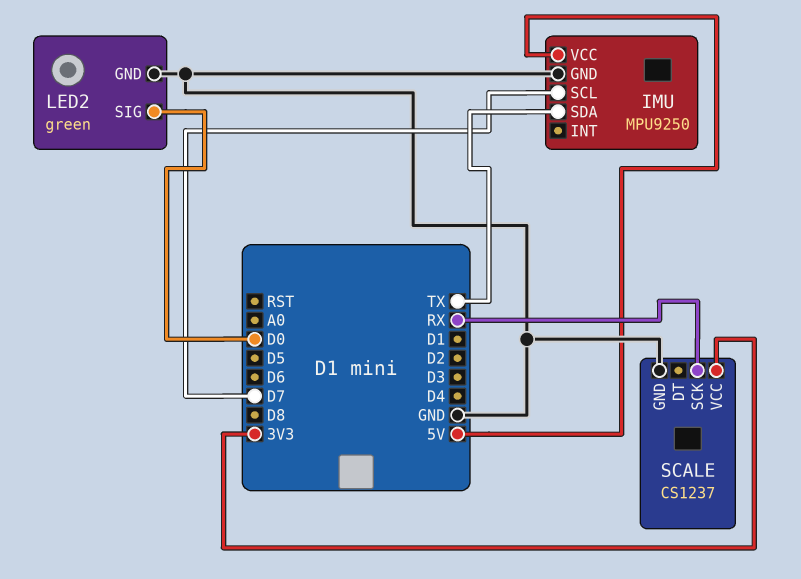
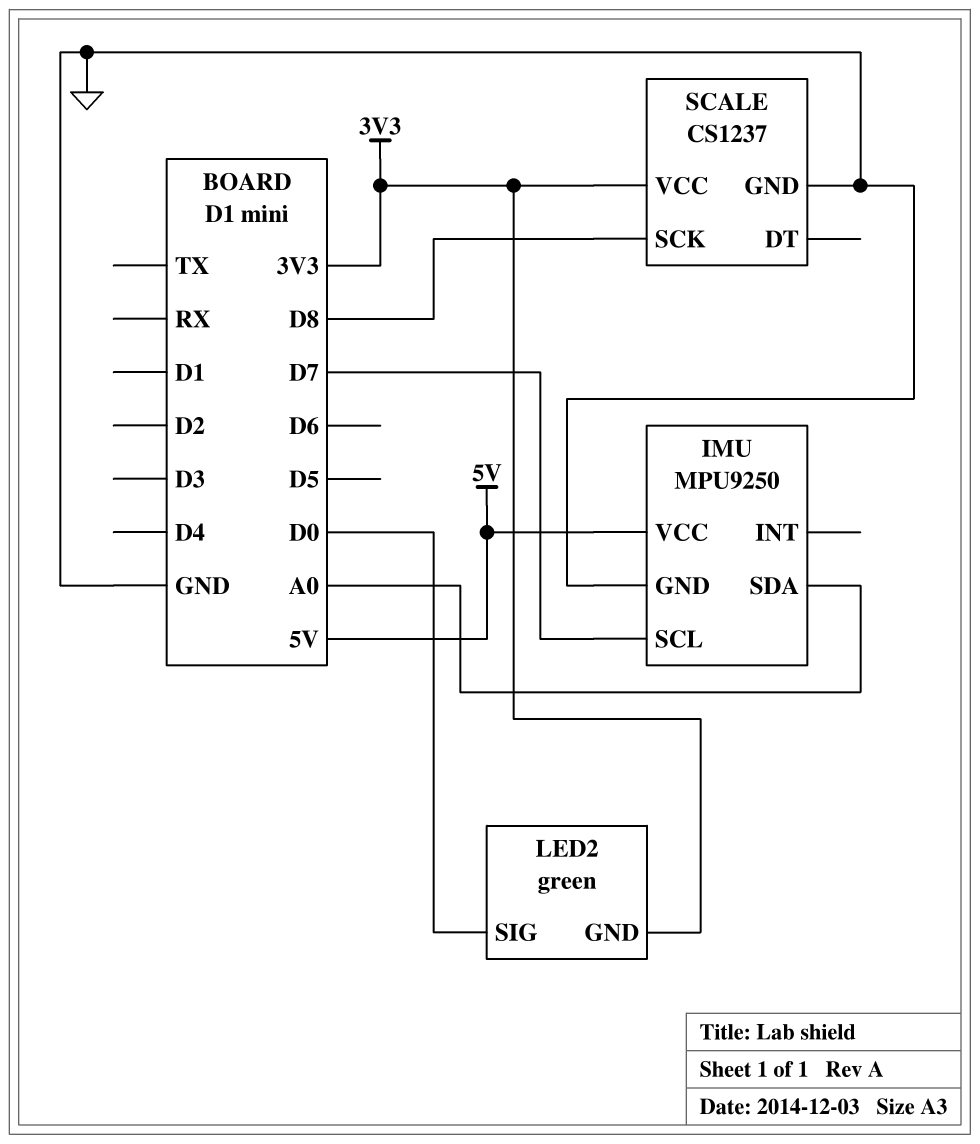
IMU pin SDA: TX -> A0
LED2 pin GND: GND -> 3V3
SCALE pin SCK: RX -> D8

